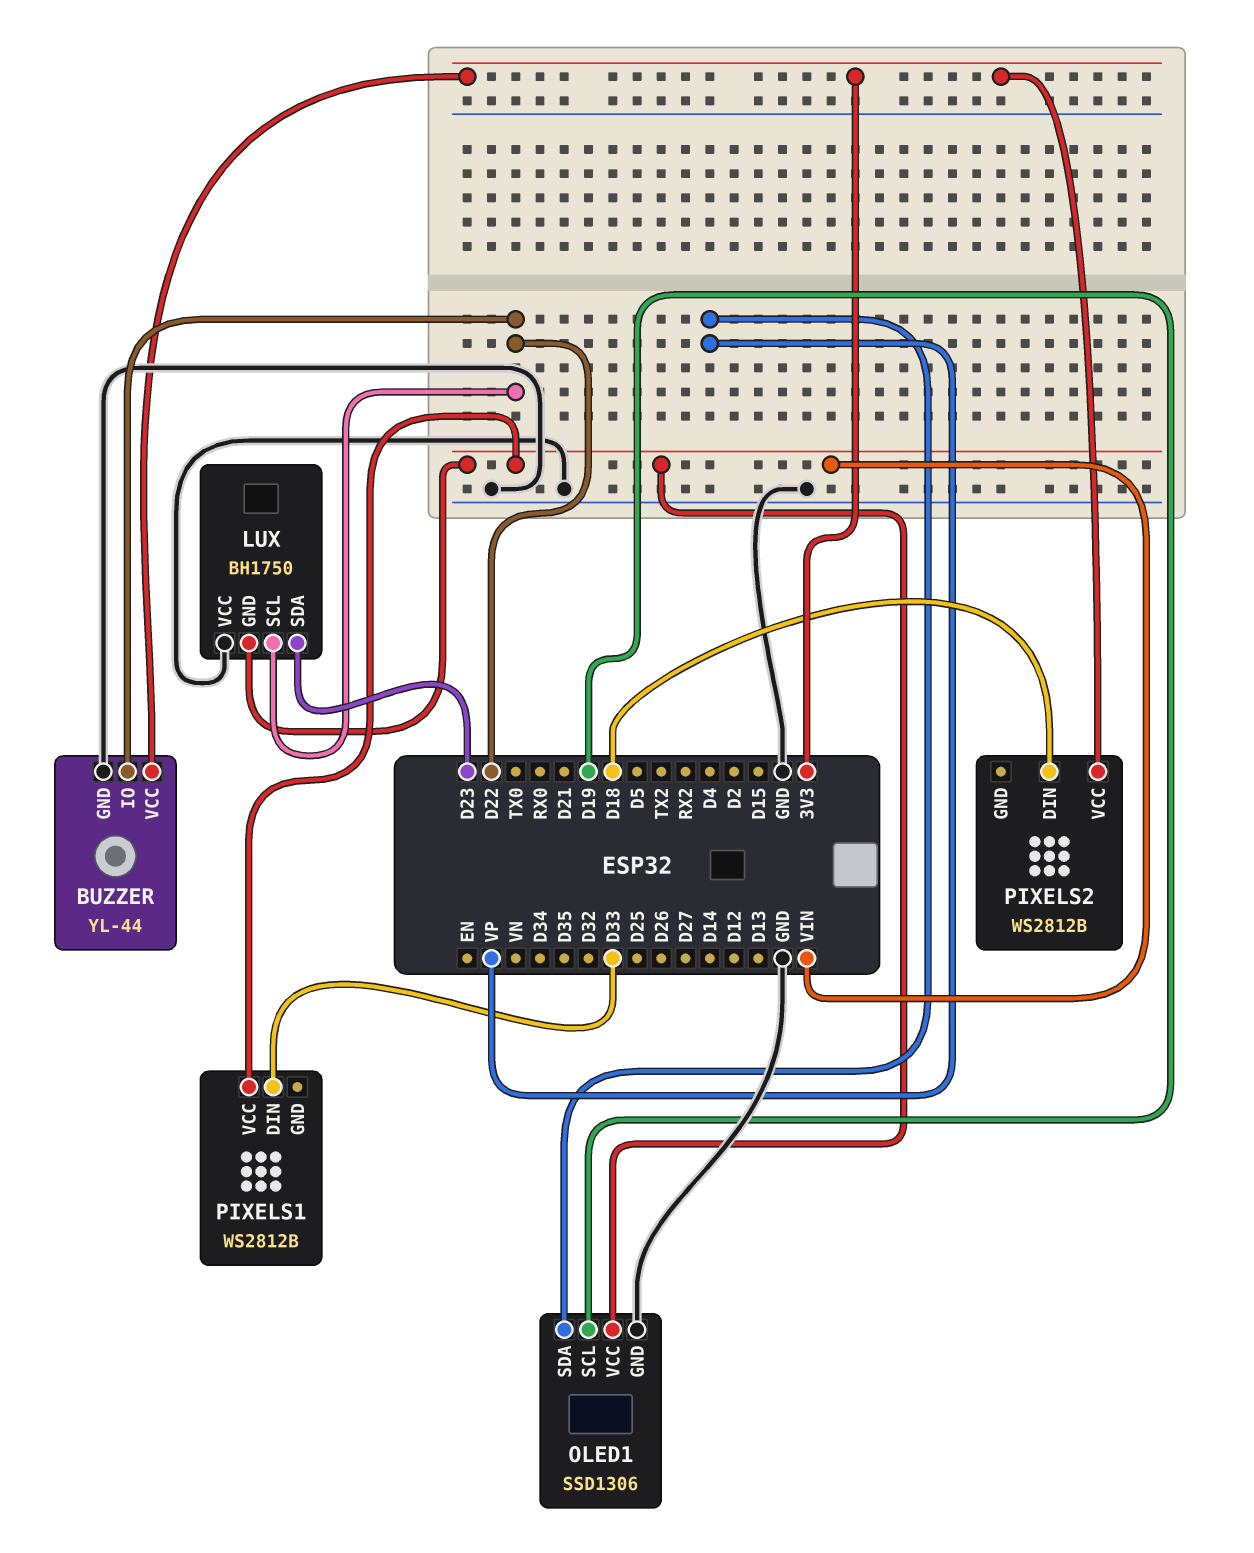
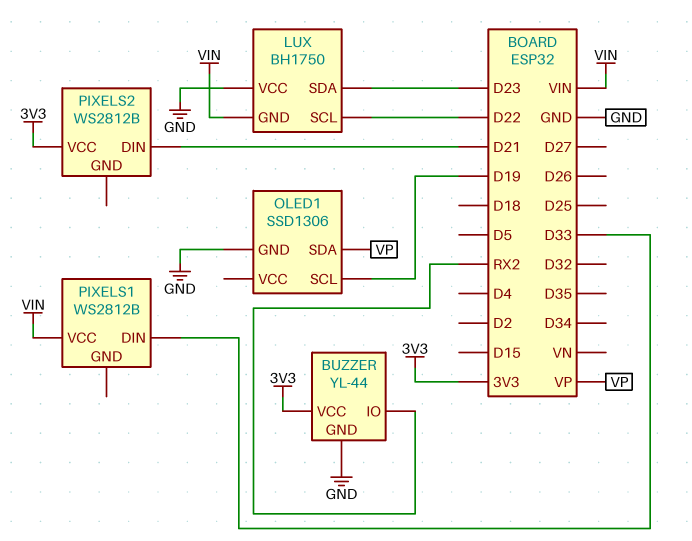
BUZZER pin IO: D22 -> RX2
OLED1 pin VCC: VIN -> none
PIXELS2 pin DIN: D18 -> D21

